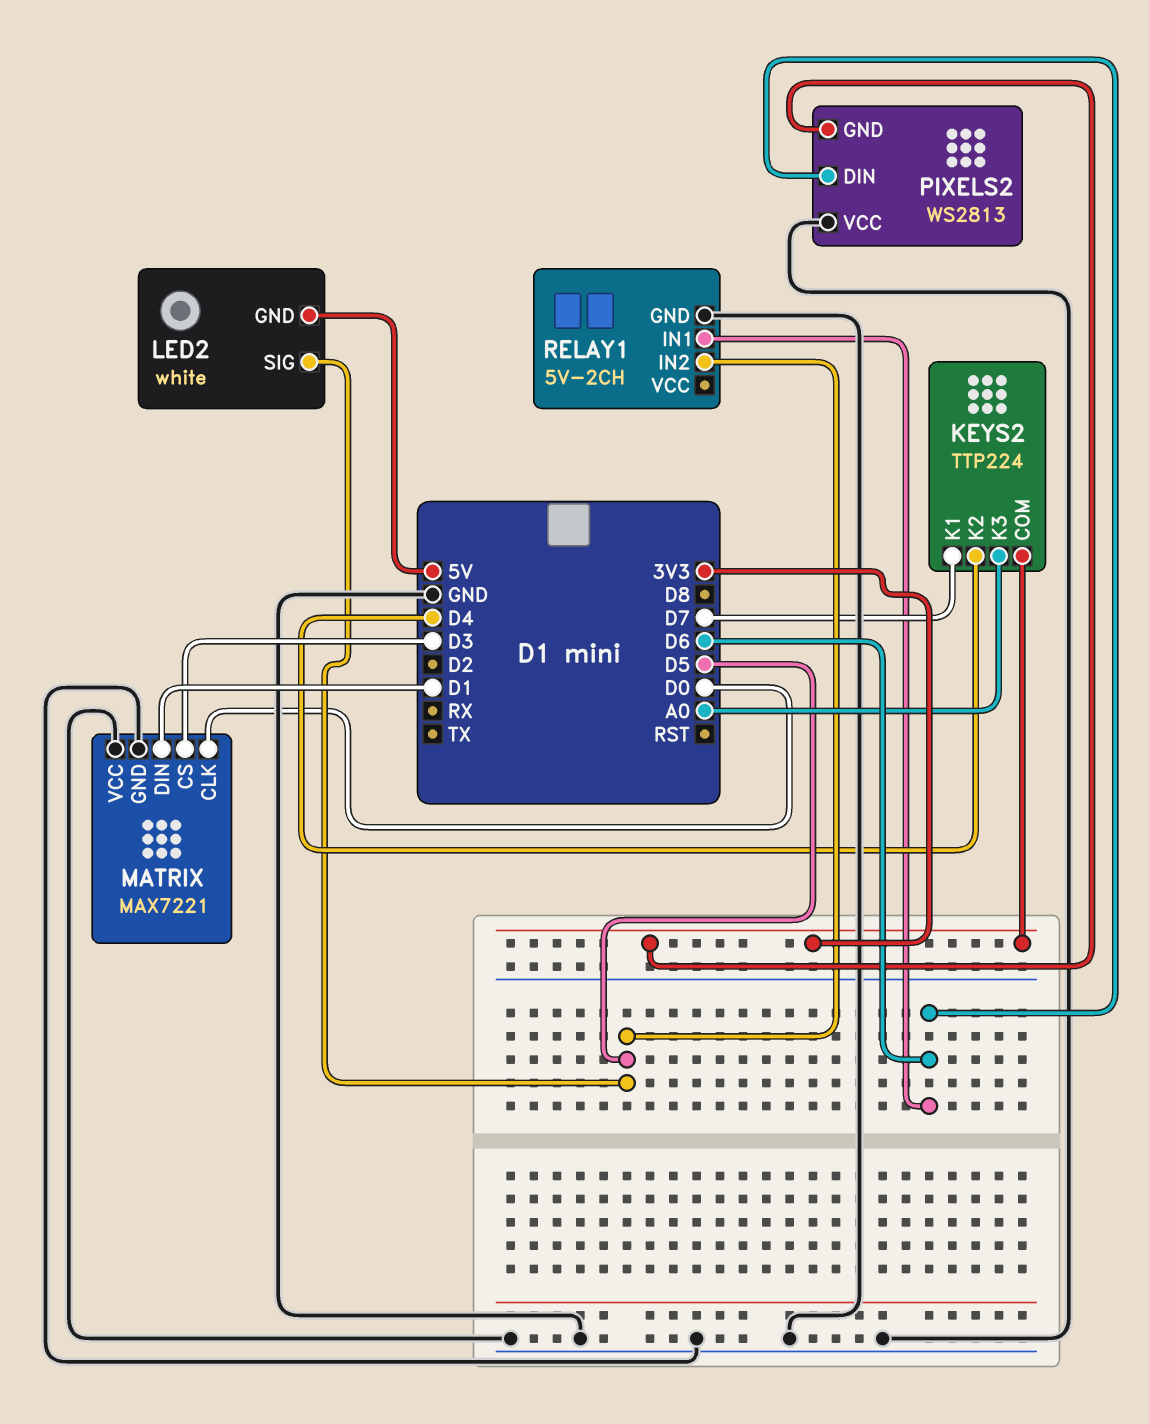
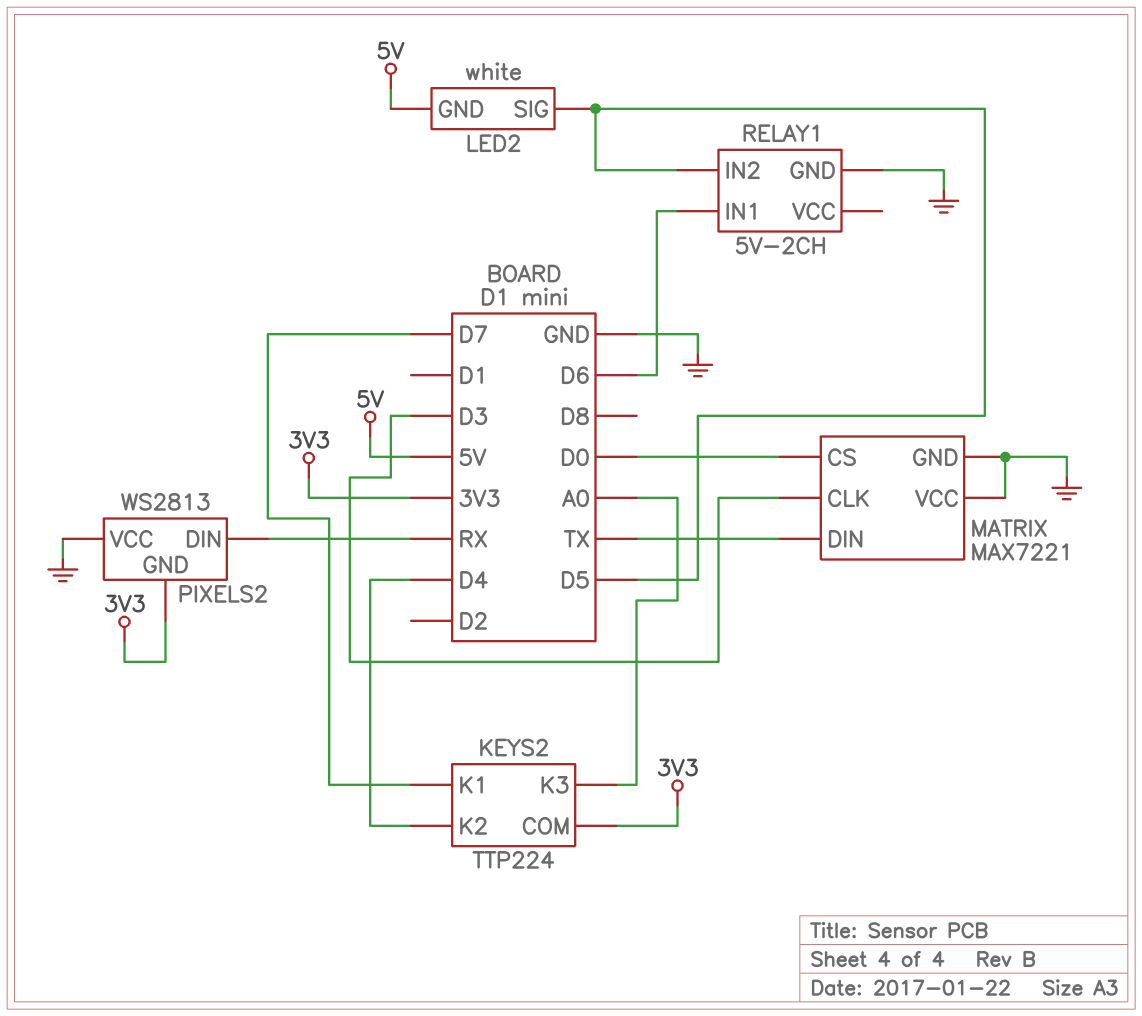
MATRIX pin CLK: D0 -> D3
MATRIX pin CS: D3 -> D0
MATRIX pin DIN: D1 -> TX
PIXELS2 pin DIN: D6 -> RX

